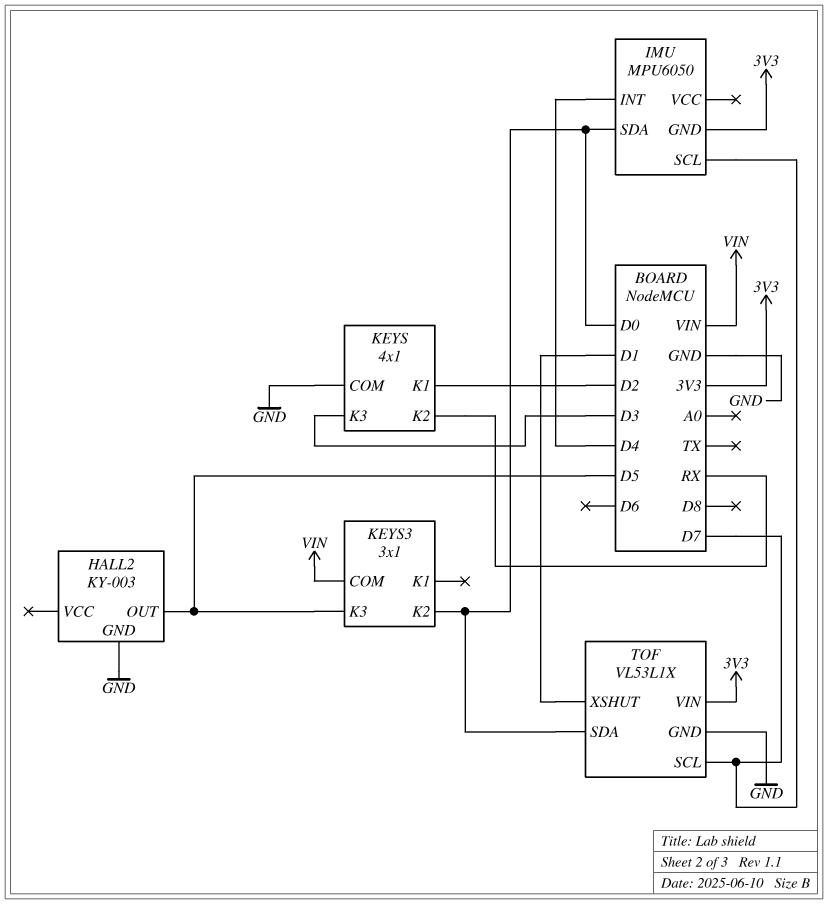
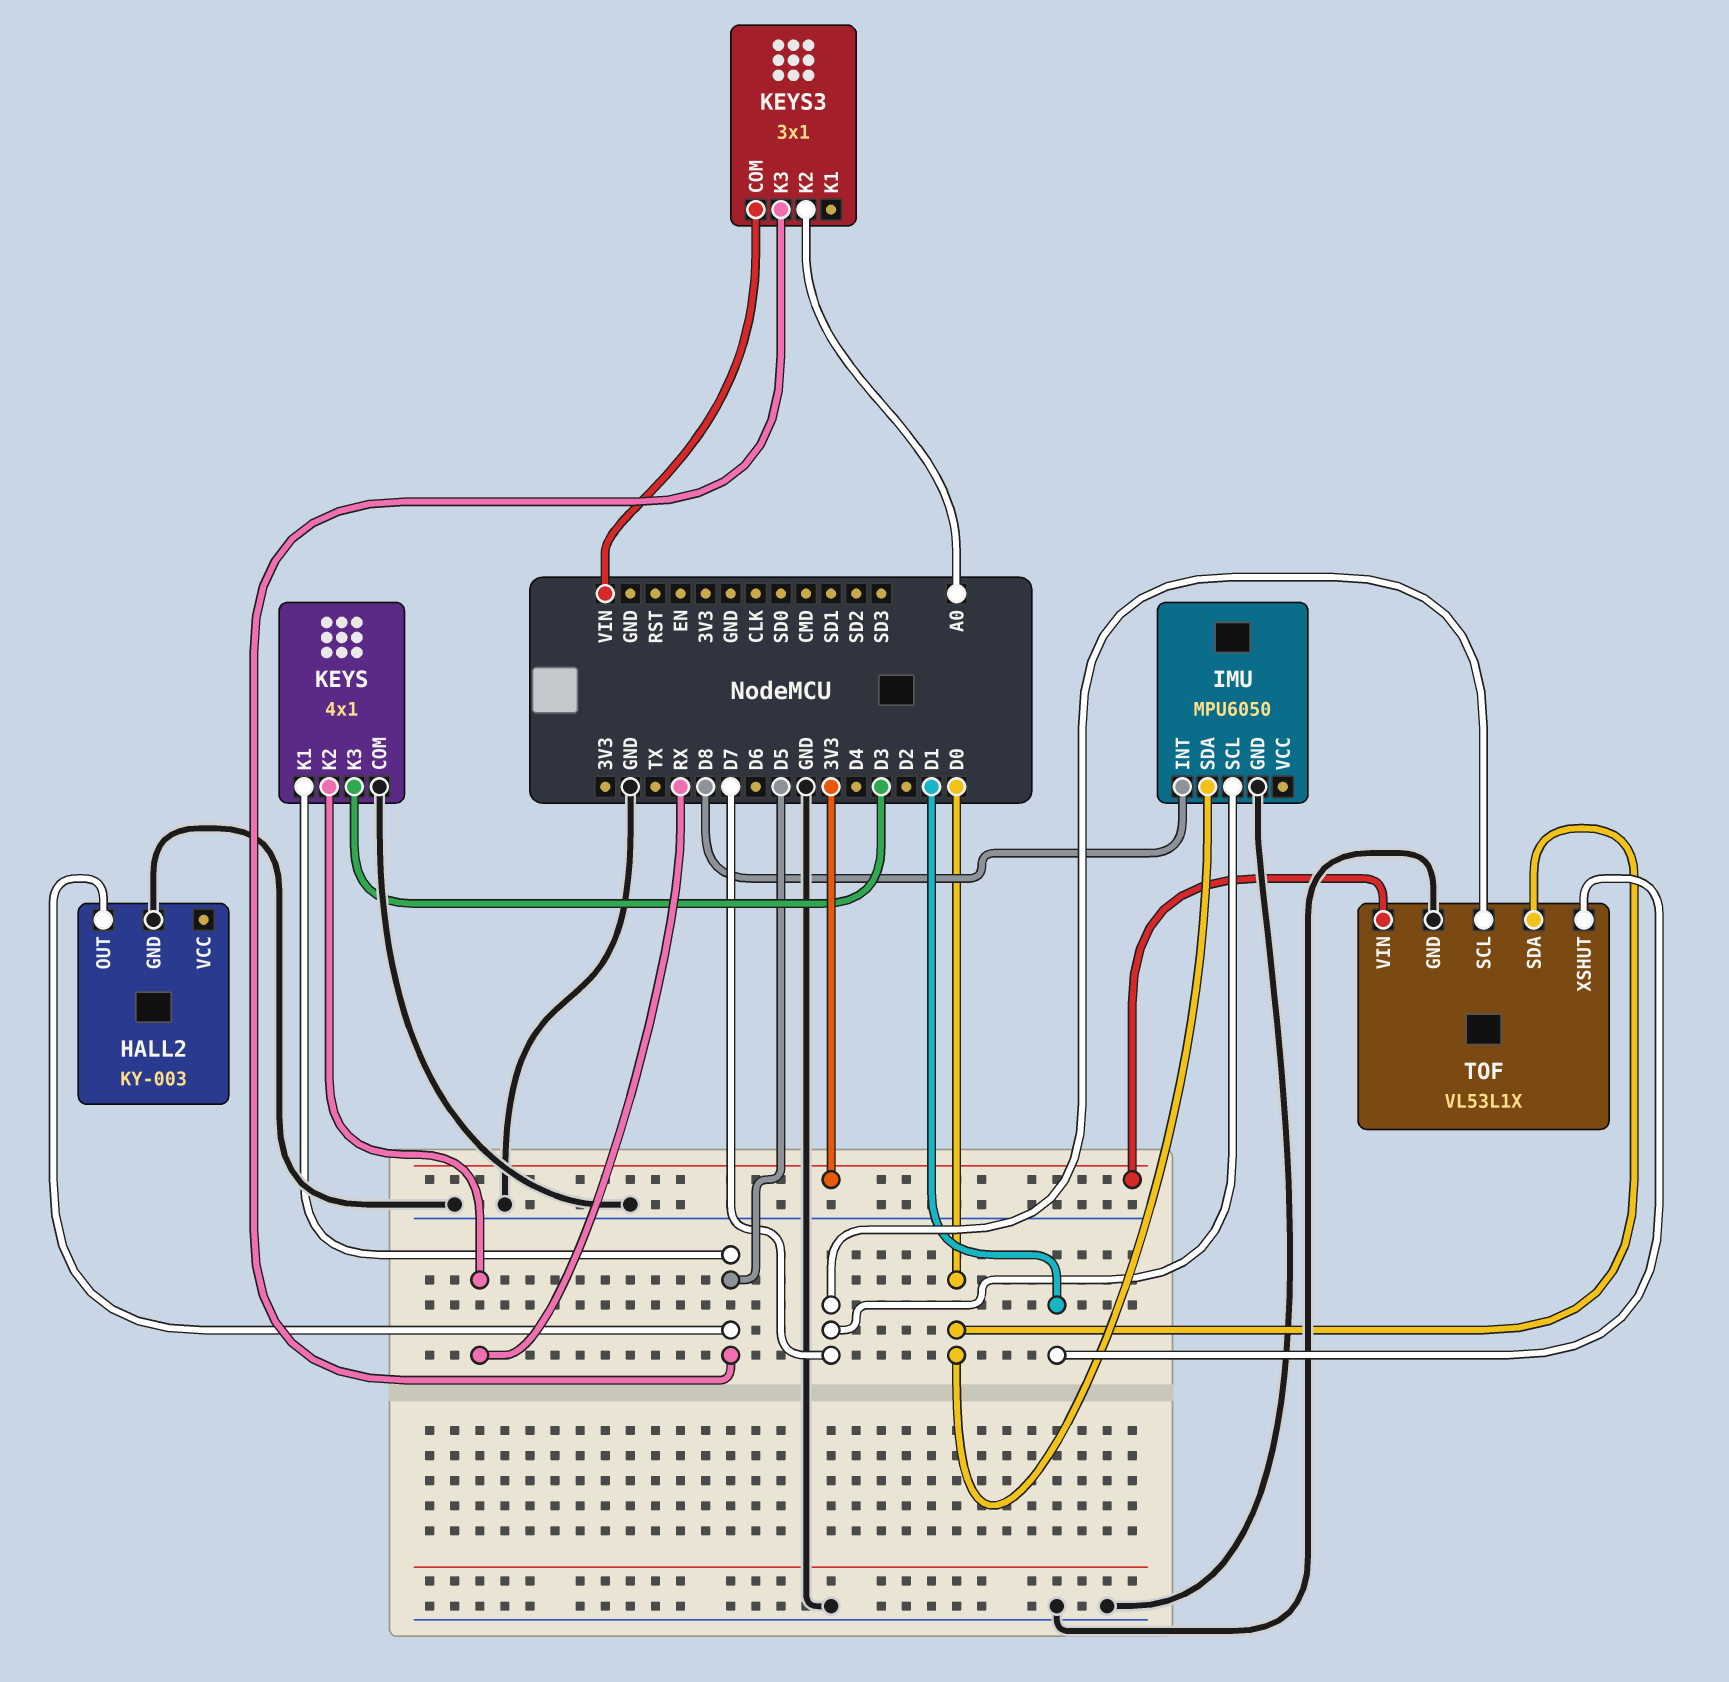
IMU pin GND: 3V3 -> GND
IMU pin INT: D4 -> D8
KEYS pin K1: D2 -> D5
KEYS3 pin K2: D0 -> A0

